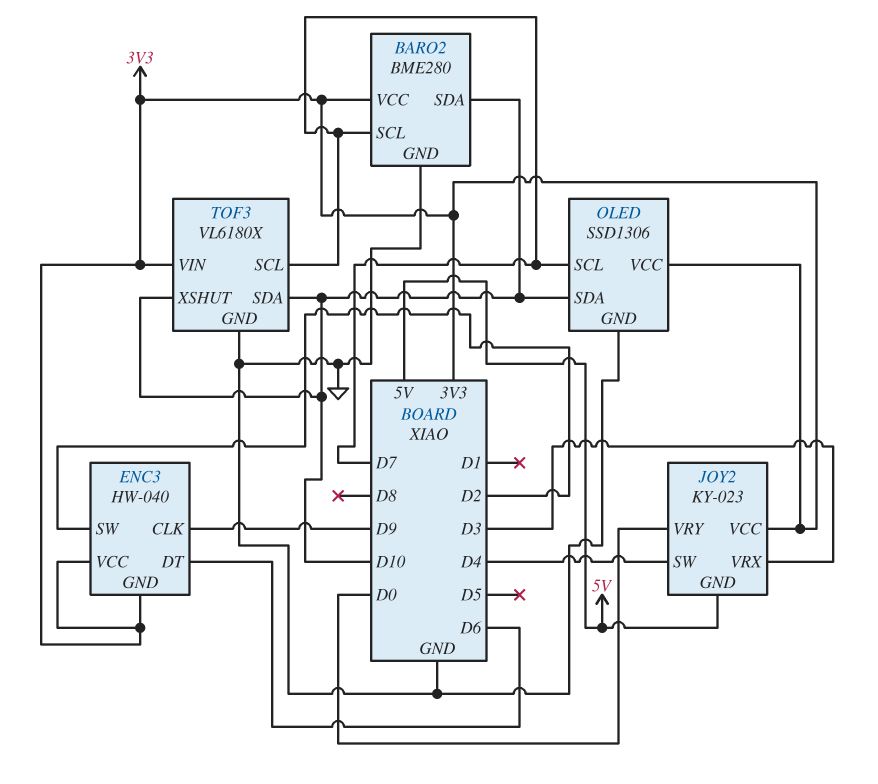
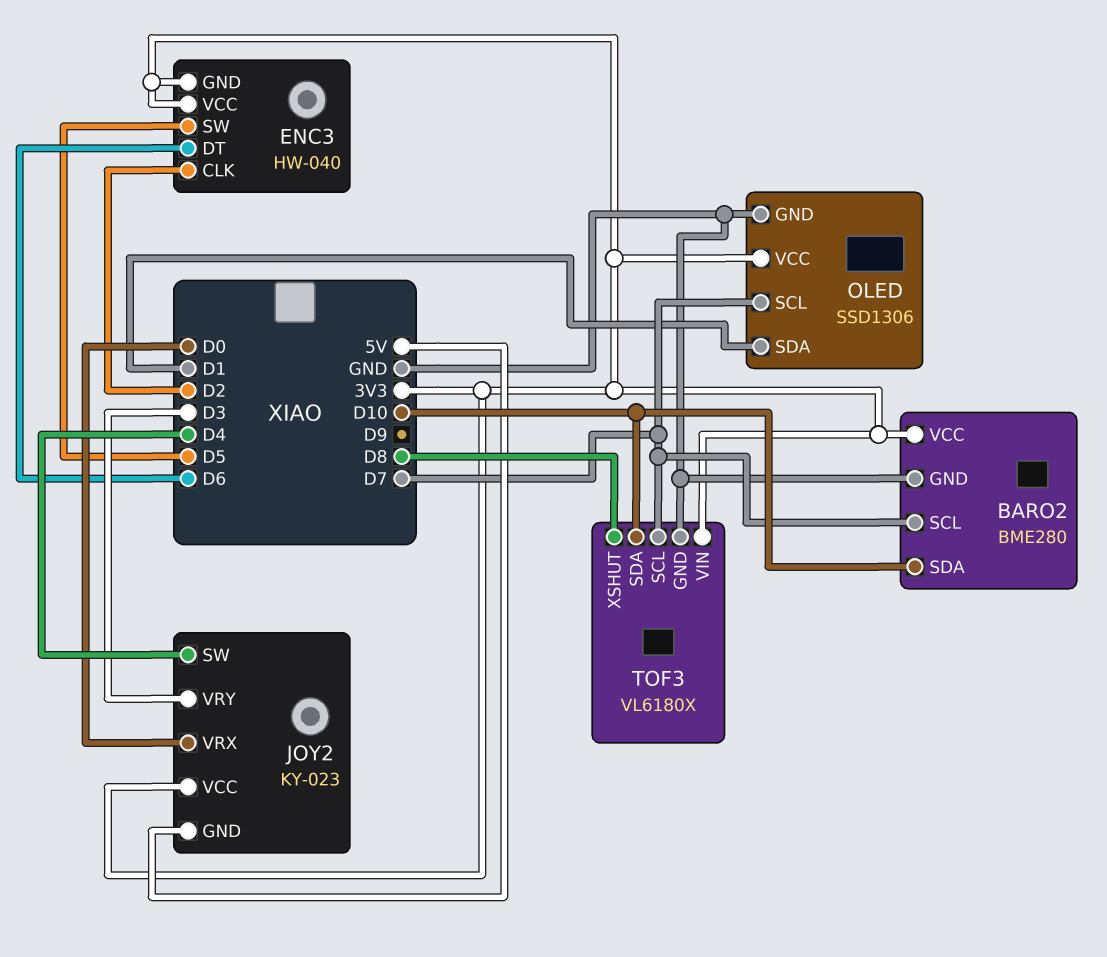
ENC3 pin CLK: D9 -> D2
ENC3 pin SW: D2 -> D5
JOY2 pin VRX: D3 -> D0
JOY2 pin VRY: D0 -> D3
OLED pin SDA: D10 -> D1
TOF3 pin XSHUT: D10 -> D8

